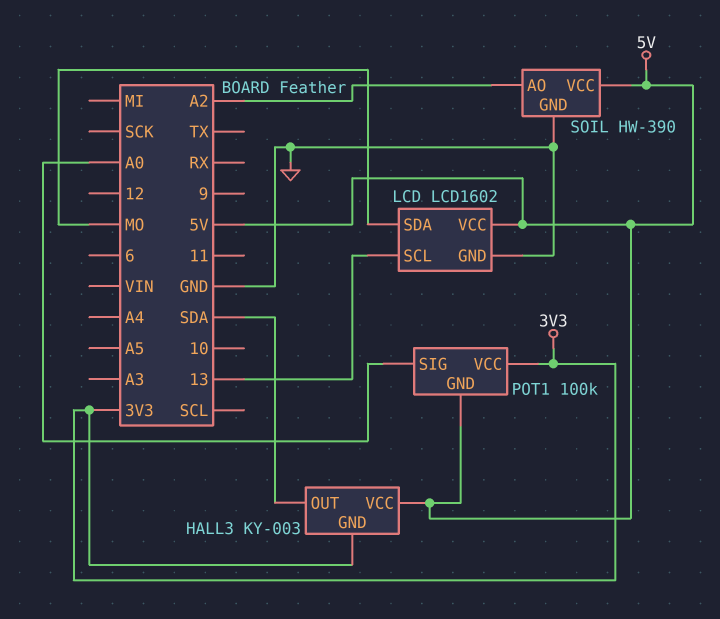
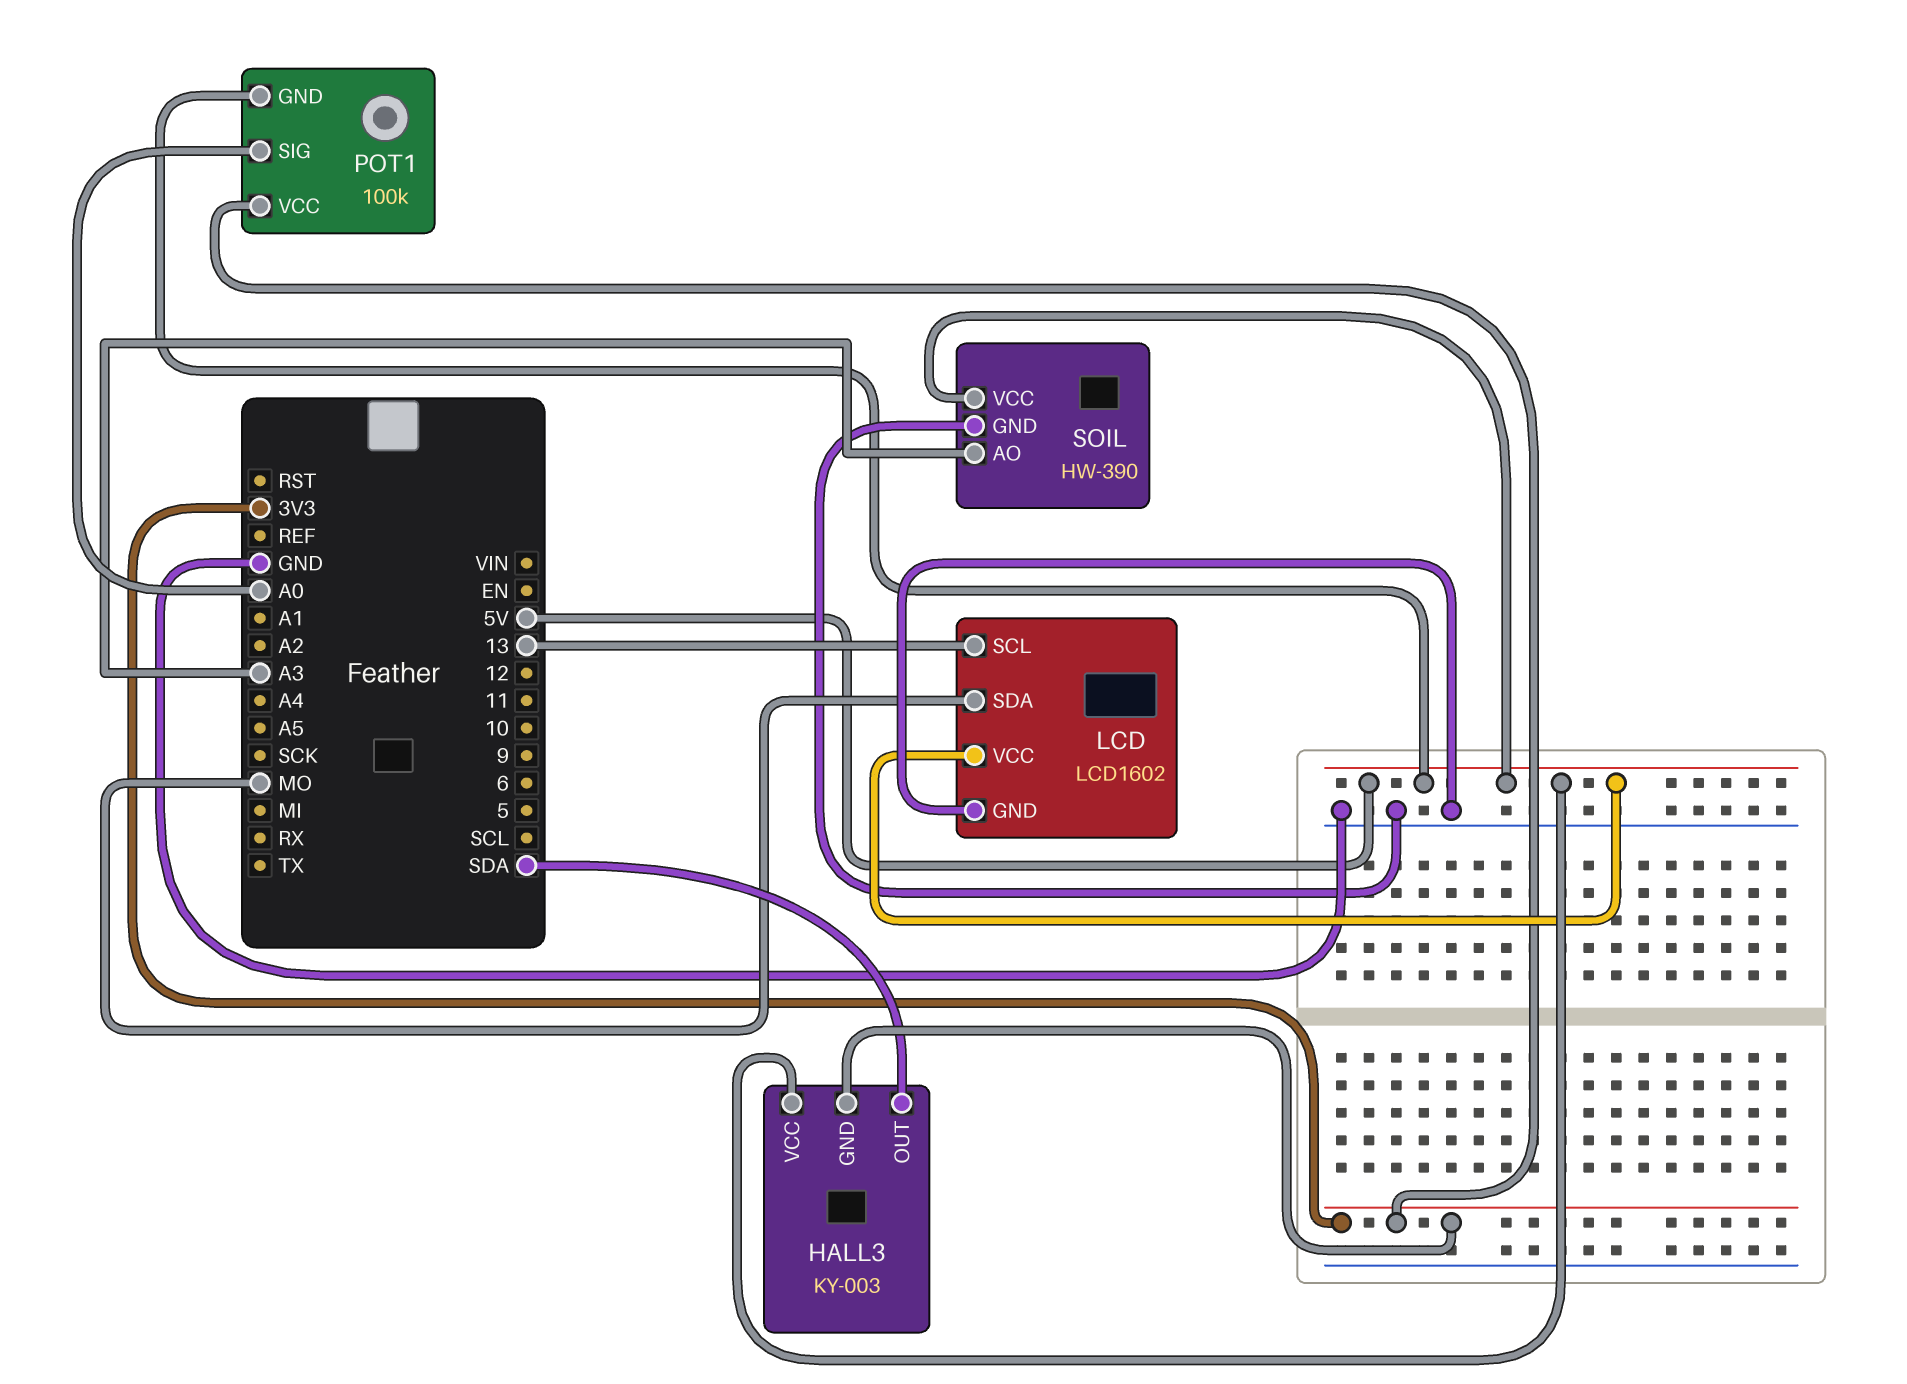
SOIL pin AO: A2 -> A3

